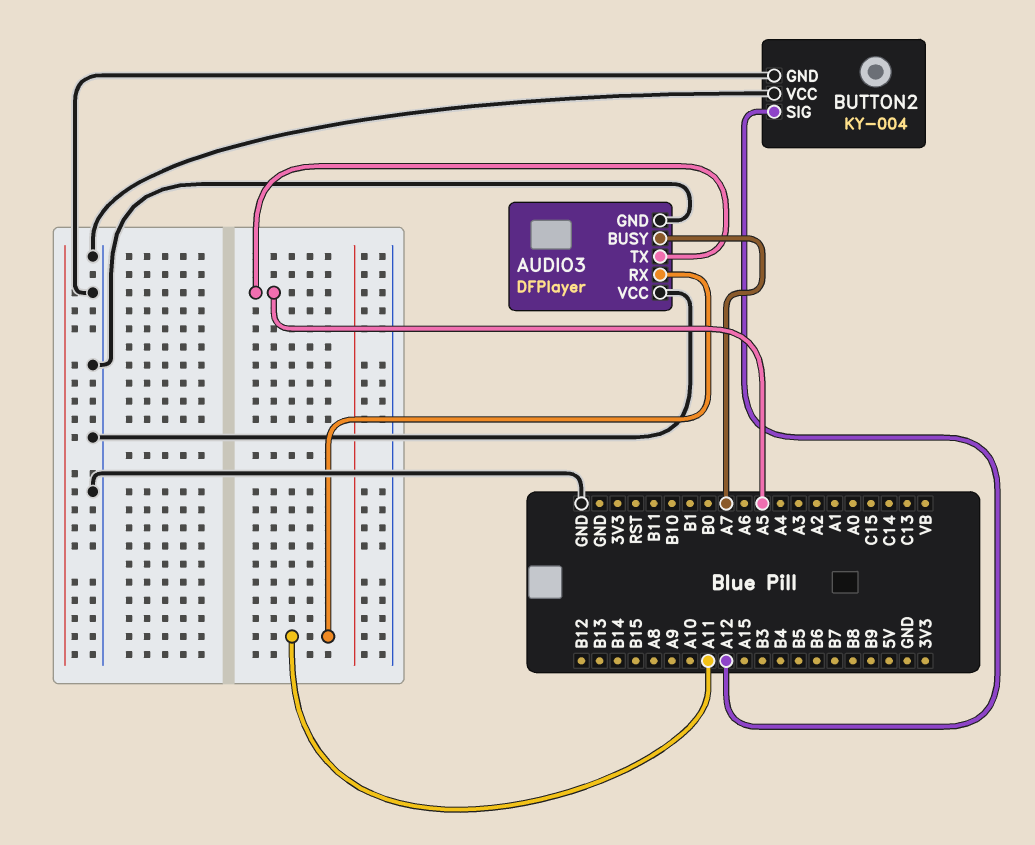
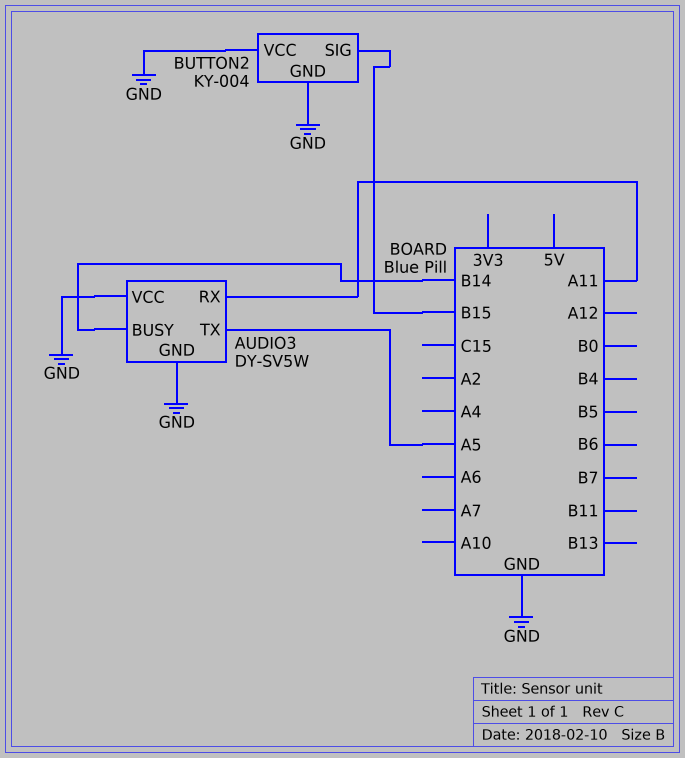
AUDIO3: DFPlayer -> DY-SV5W
AUDIO3 pin BUSY: A7 -> B14
BUTTON2 pin SIG: A12 -> B15

